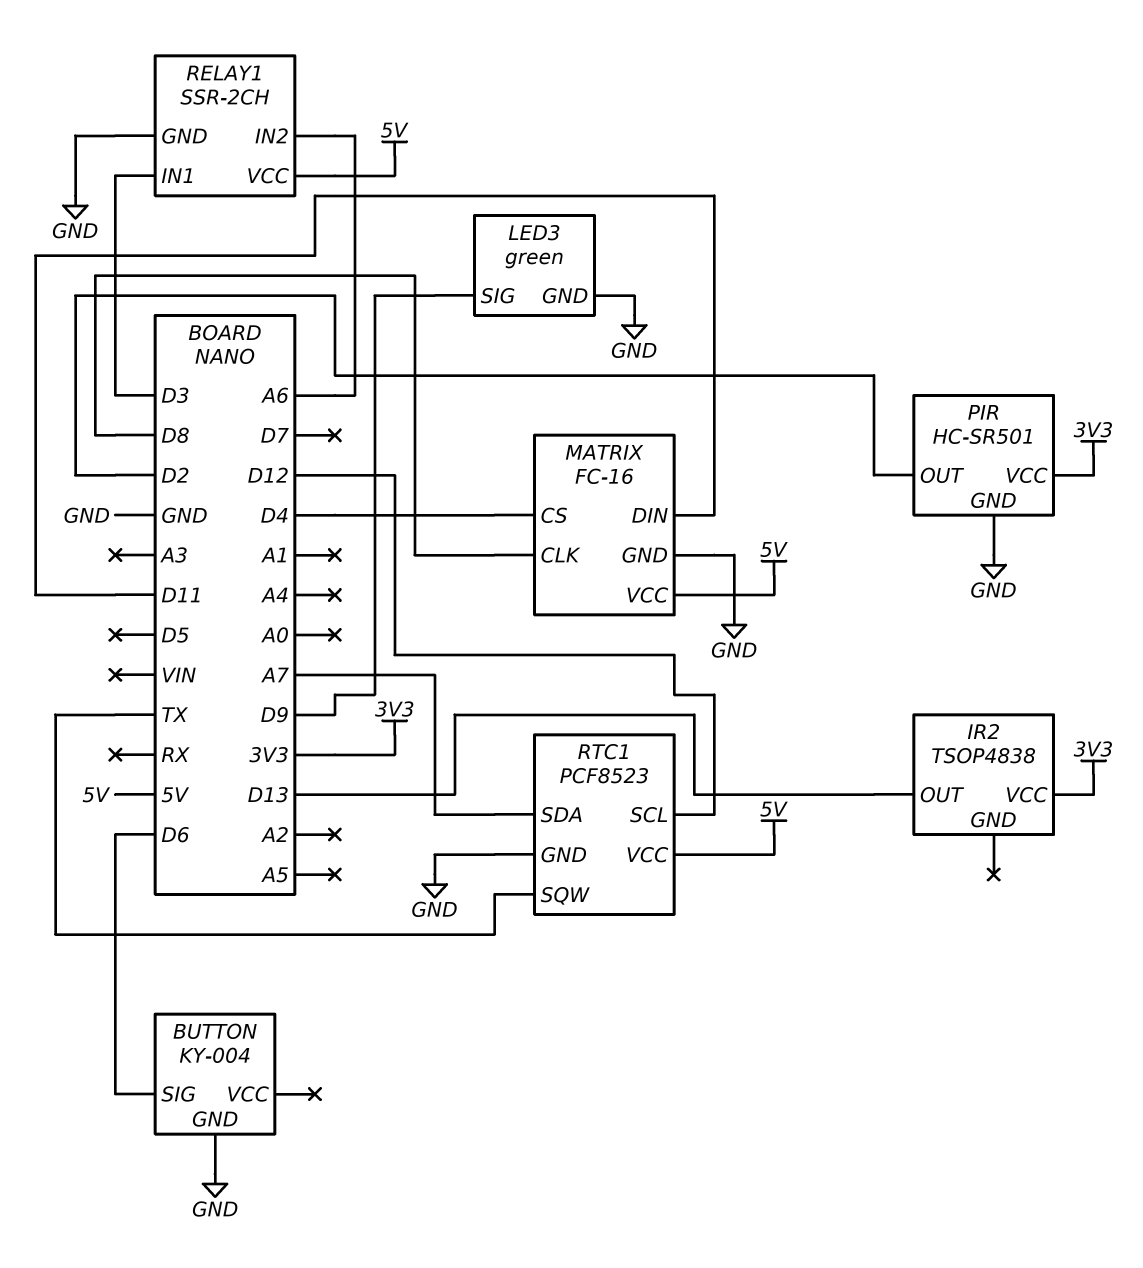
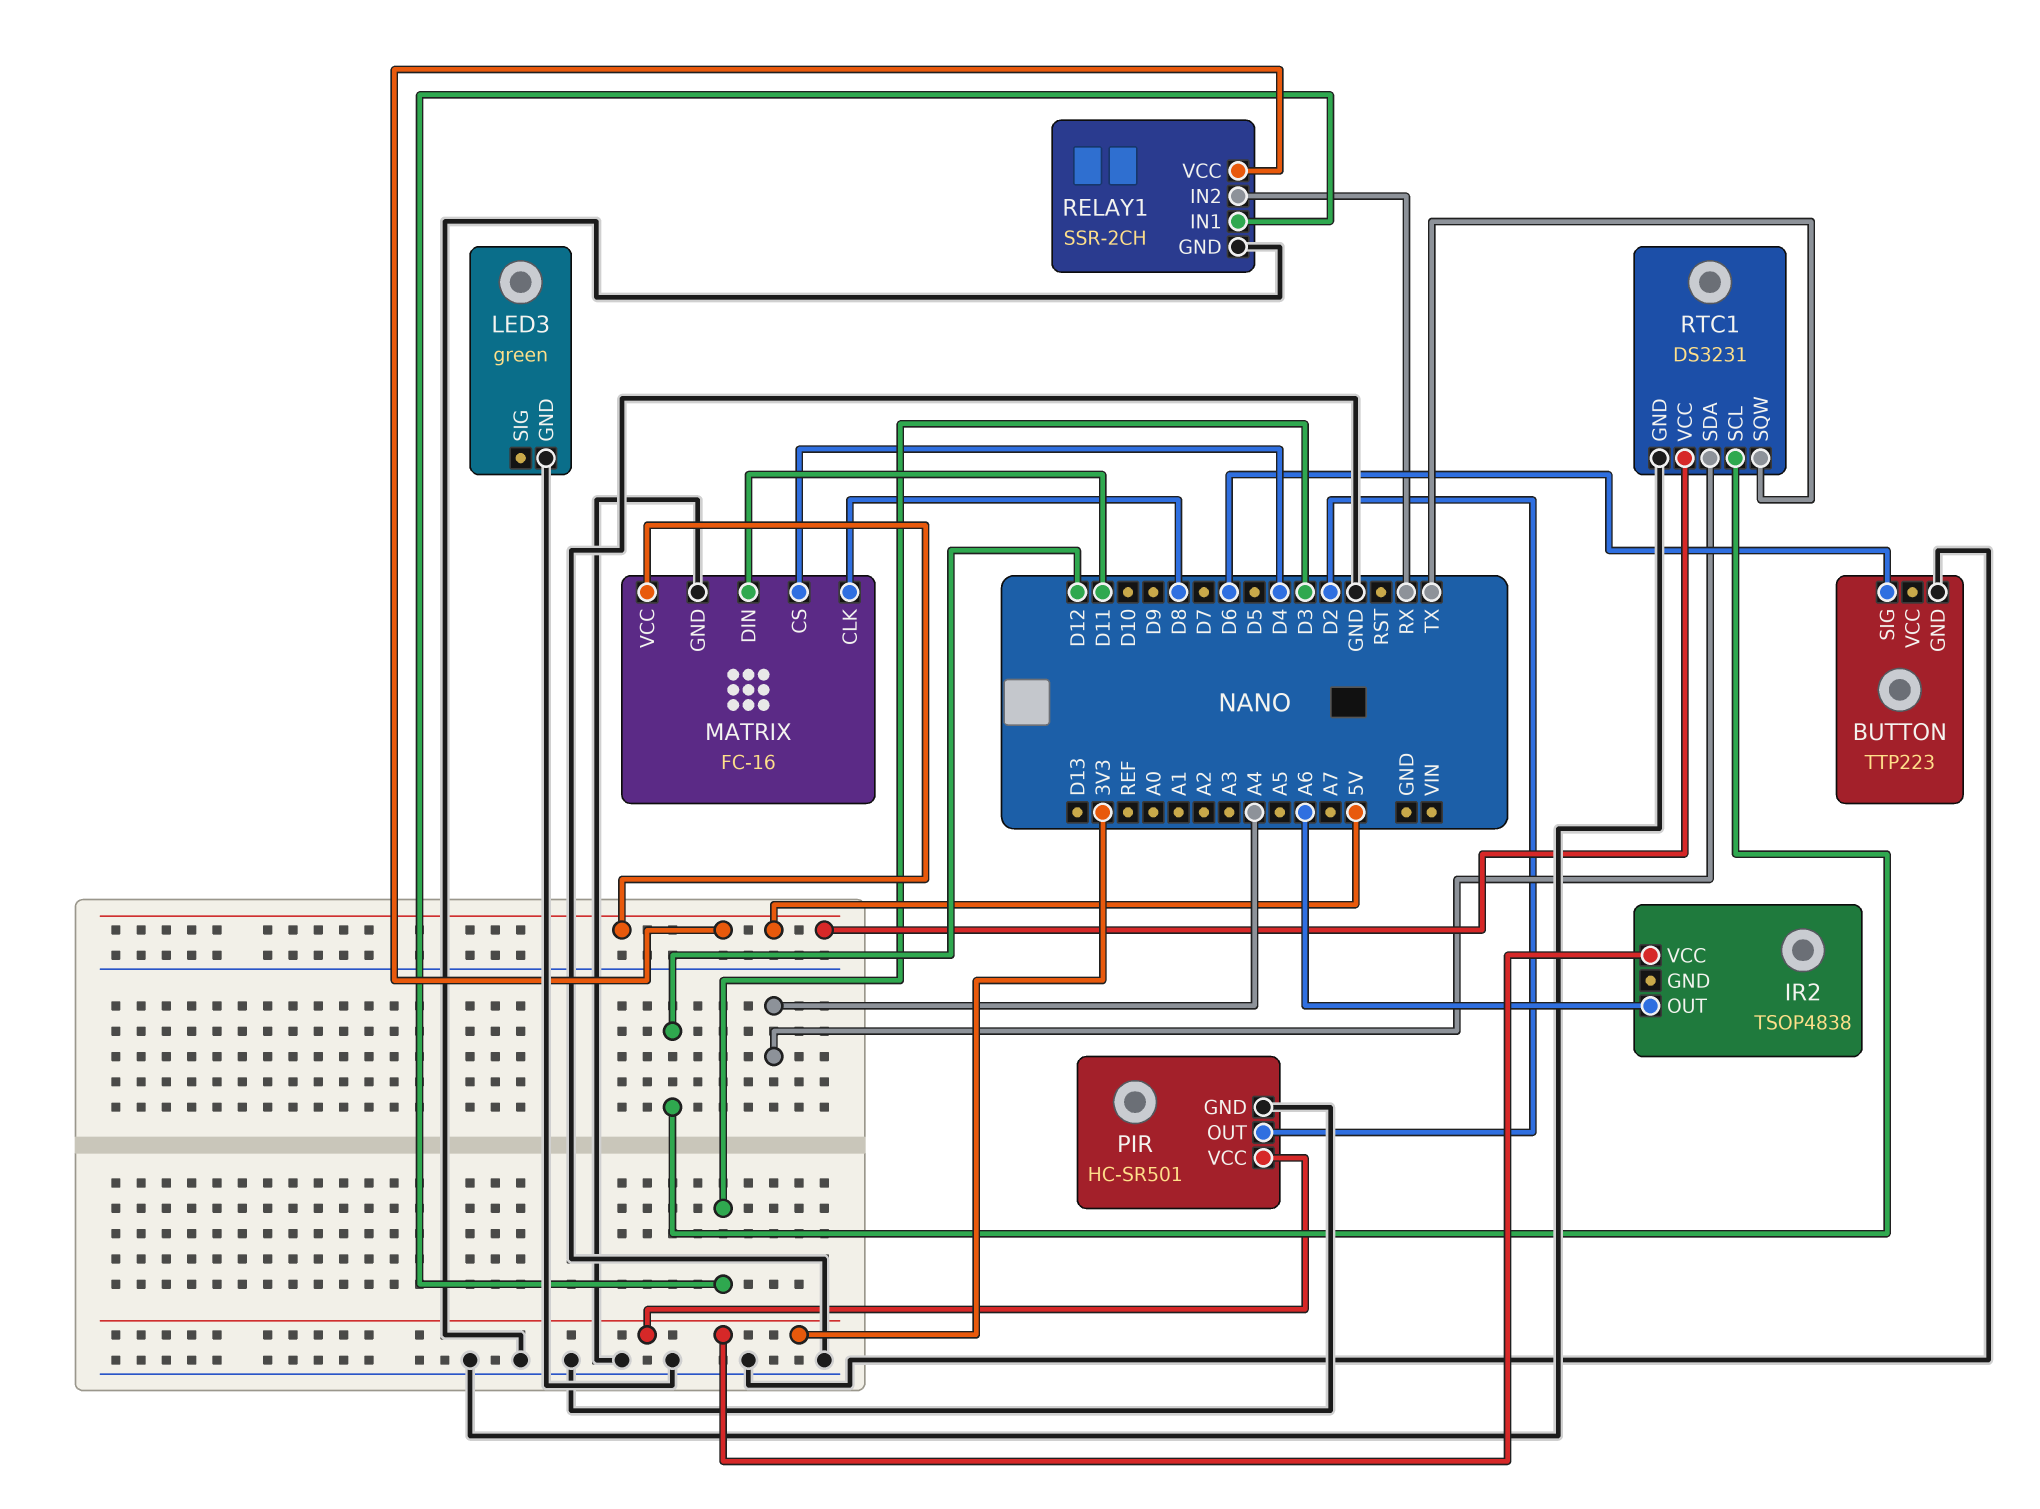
BUTTON: KY-004 -> TTP223
IR2 pin OUT: D13 -> A6
LED3 pin SIG: D9 -> none
RELAY1 pin IN2: A6 -> RX
RTC1: PCF8523 -> DS3231
RTC1 pin SDA: A7 -> A4

